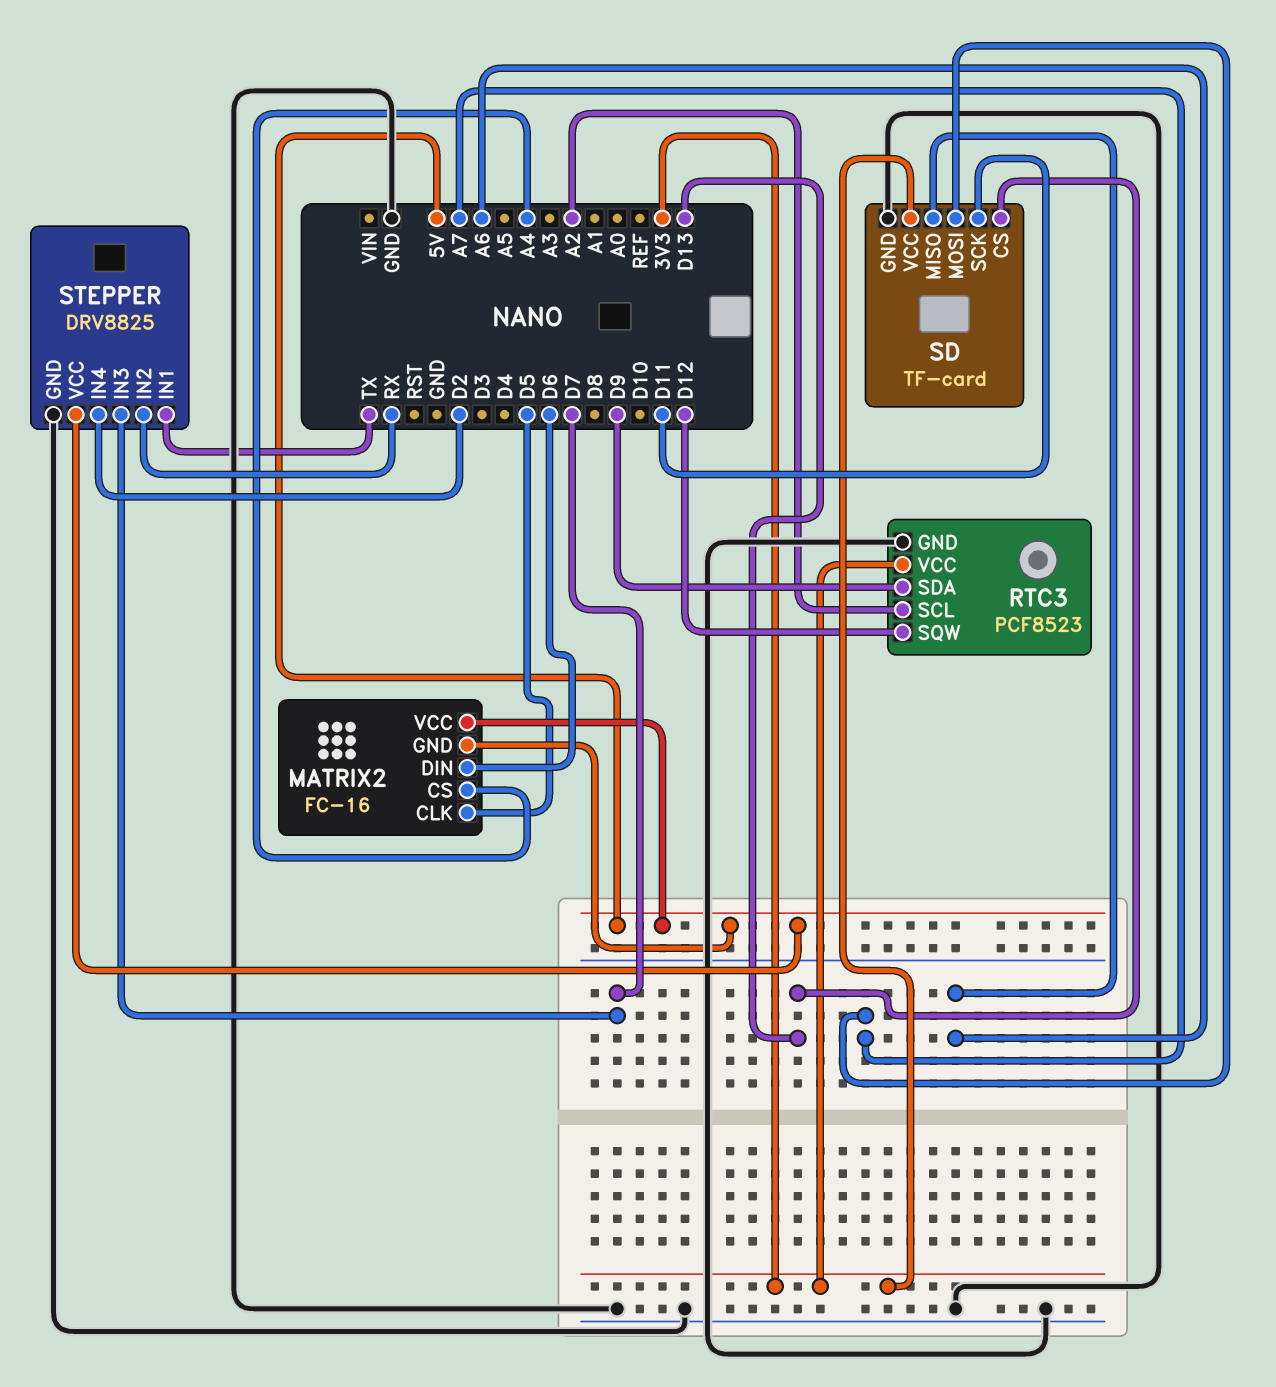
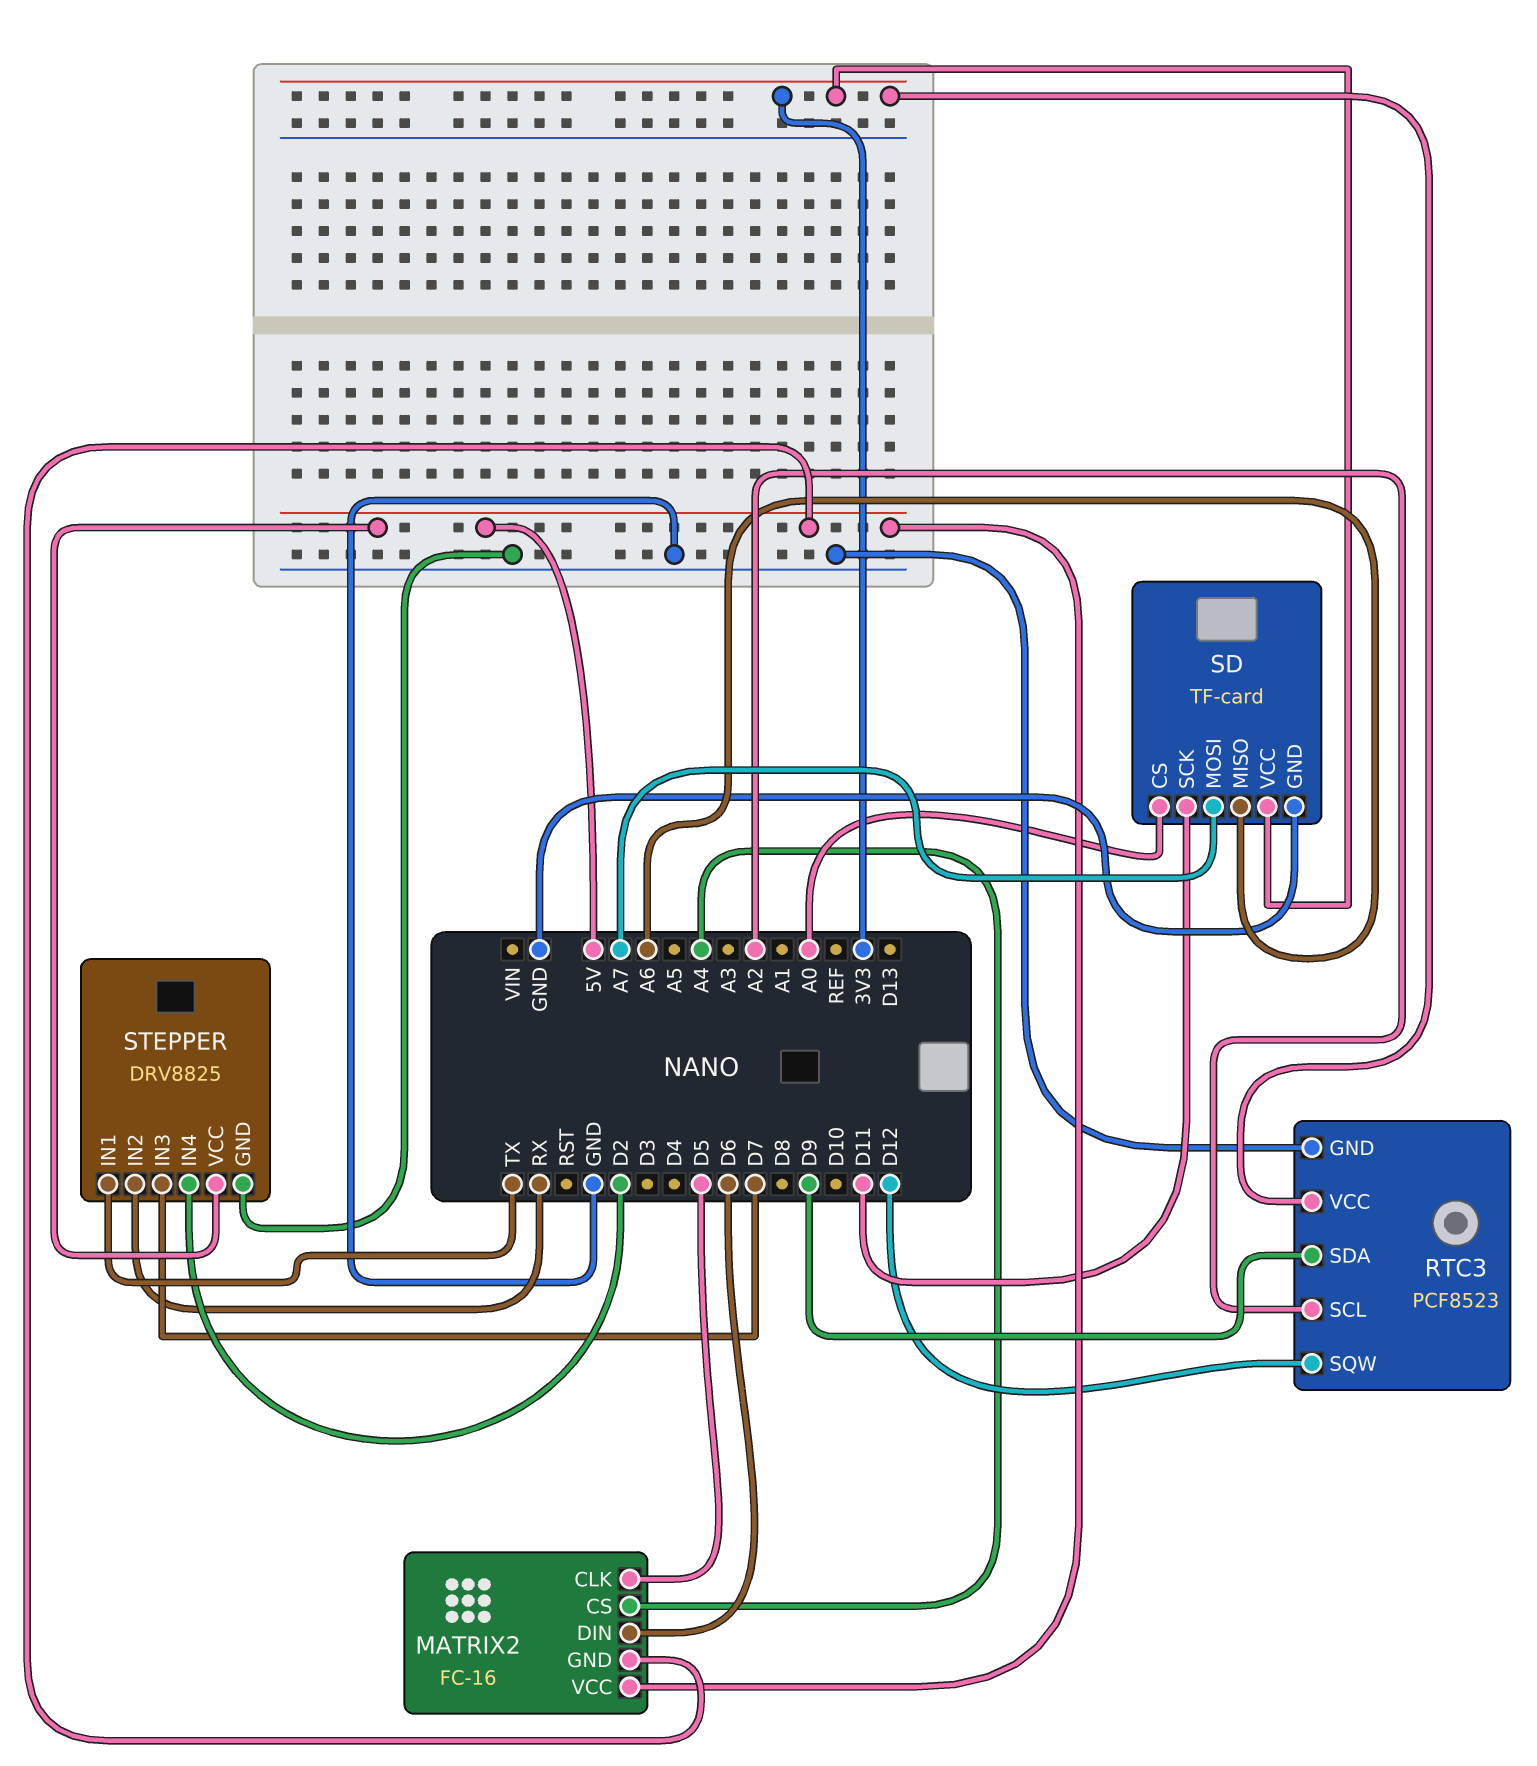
SD pin CS: D13 -> A0

